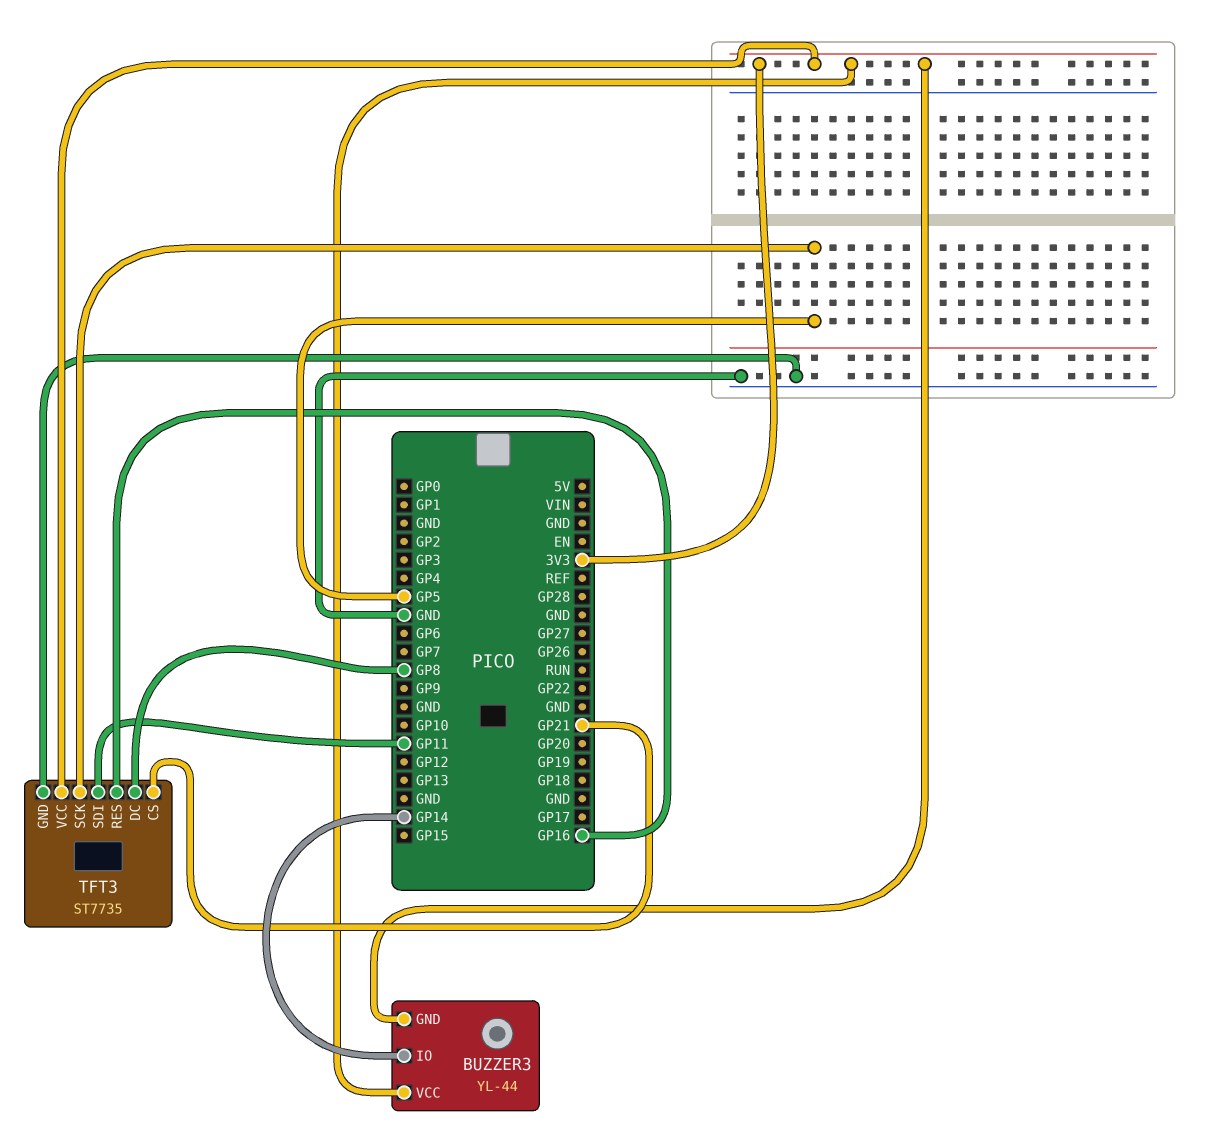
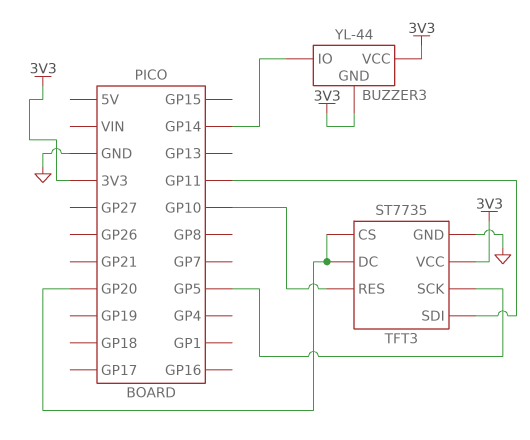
TFT3 pin CS: GP21 -> GP20
TFT3 pin DC: GP8 -> GP20
TFT3 pin RES: GP16 -> GP10

